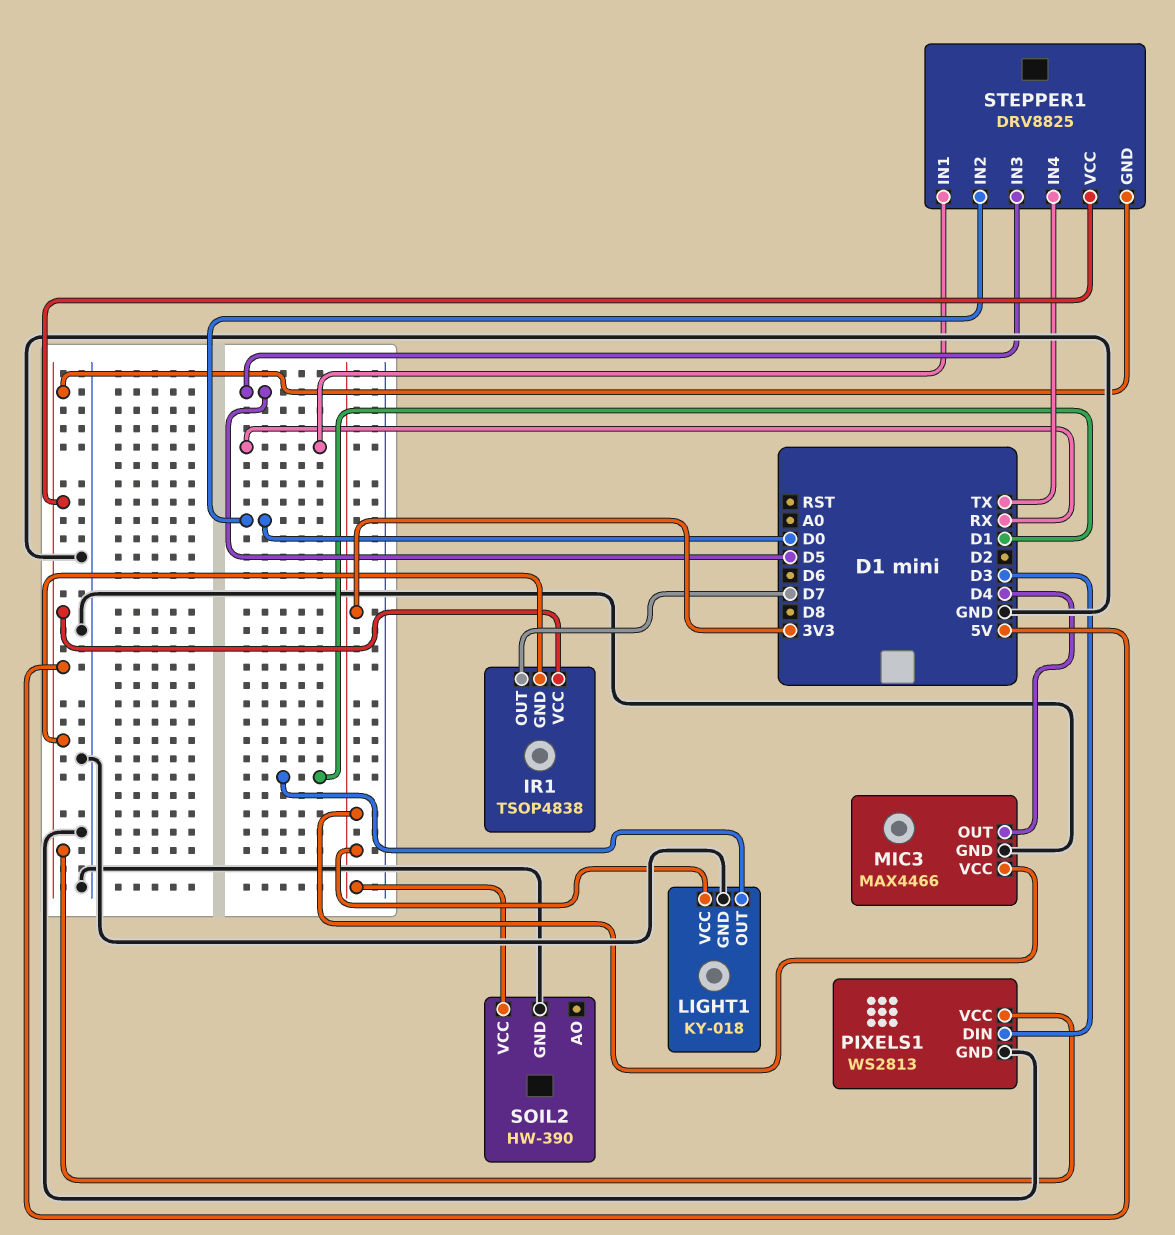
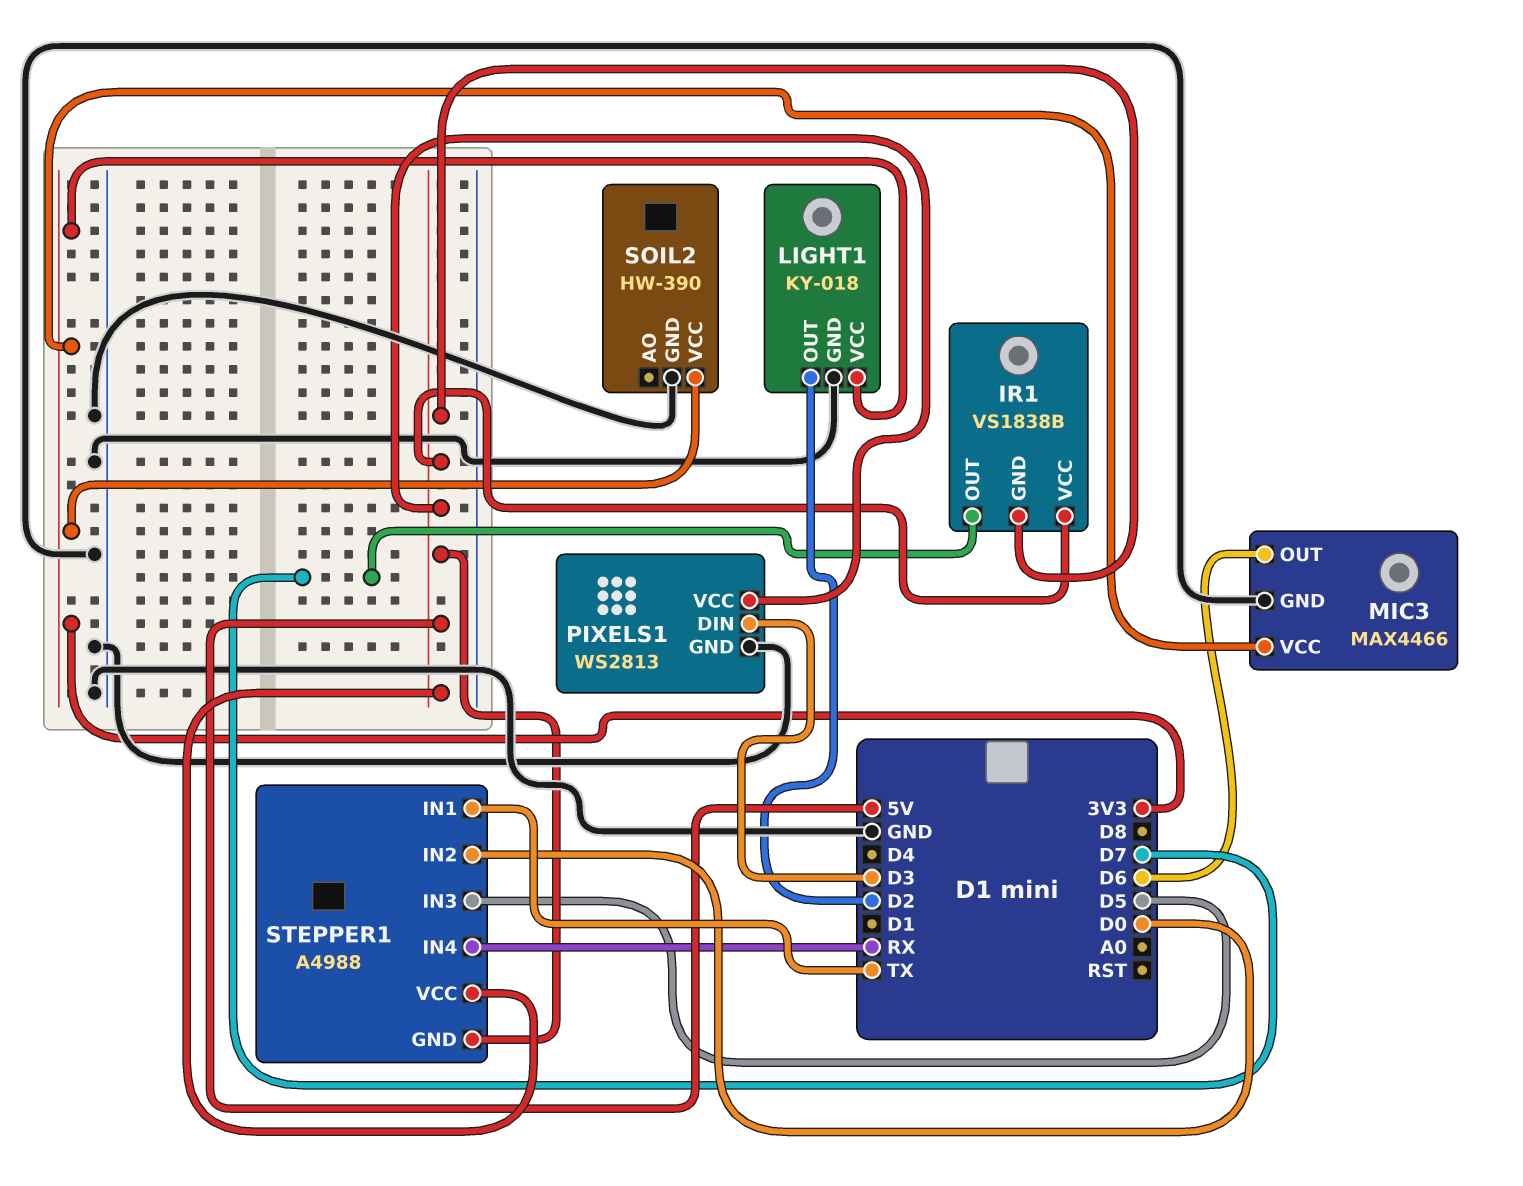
IR1: TSOP4838 -> VS1838B
LIGHT1 pin OUT: D1 -> D2
MIC3 pin OUT: D4 -> D6
STEPPER1: DRV8825 -> A4988
STEPPER1 pin IN1: RX -> TX
STEPPER1 pin IN4: TX -> RX

